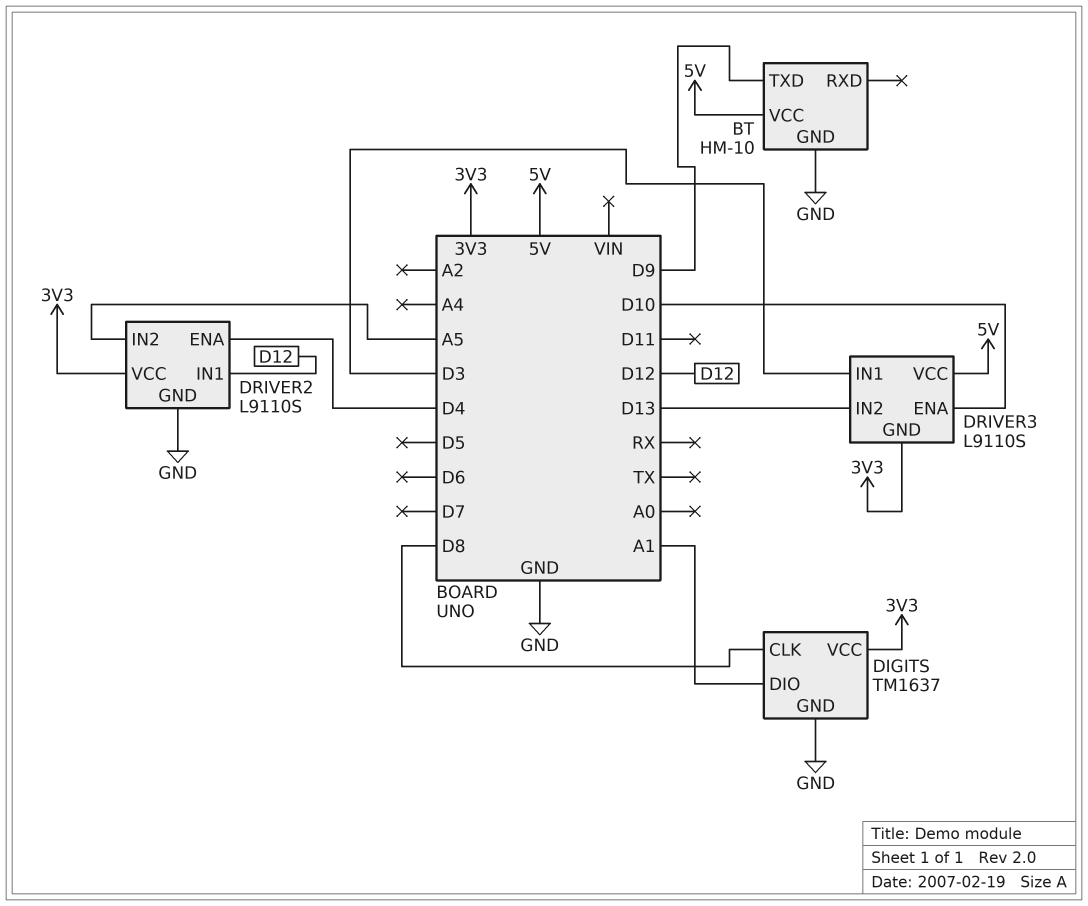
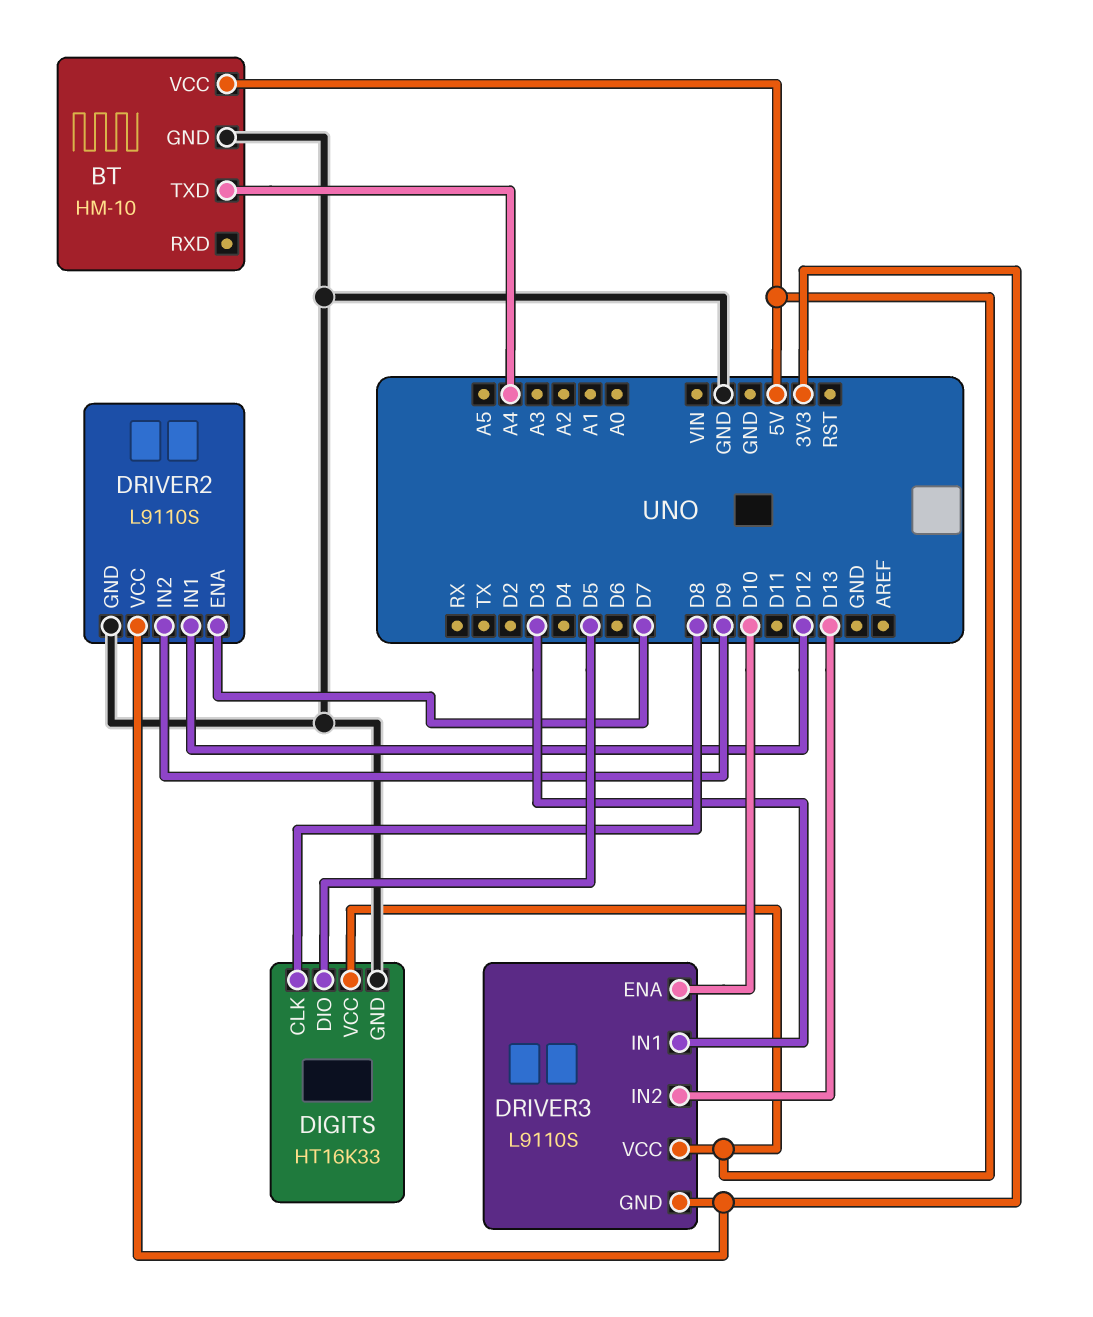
BT pin TXD: D9 -> A4
DIGITS: TM1637 -> HT16K33
DIGITS pin DIO: A1 -> D5
DIGITS pin VCC: 3V3 -> 5V
DRIVER2 pin ENA: D4 -> D7
DRIVER2 pin IN2: A5 -> D9

